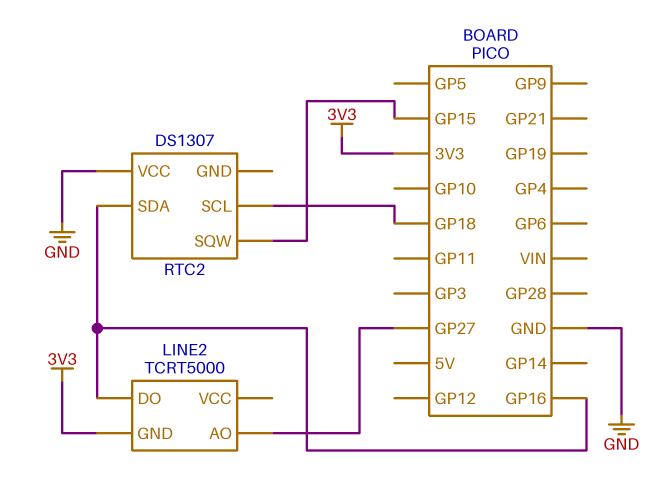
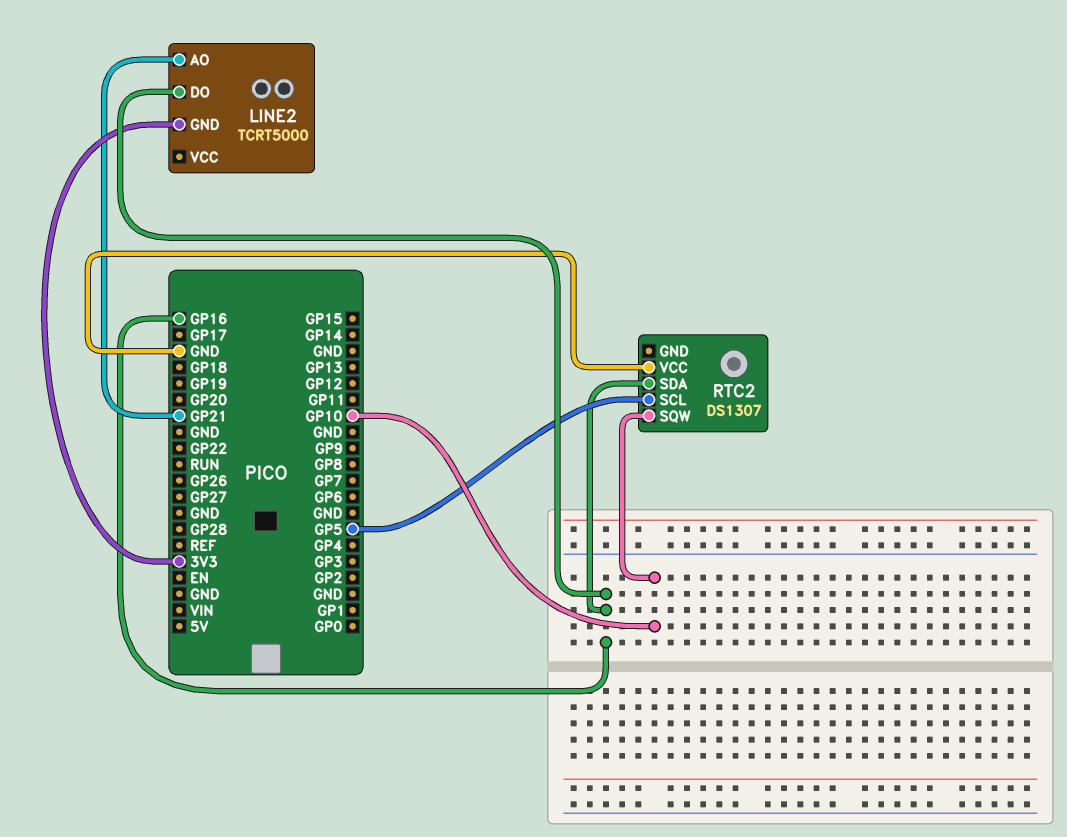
LINE2 pin AO: GP27 -> GP21
RTC2 pin SCL: GP18 -> GP5
RTC2 pin SQW: GP15 -> GP10

